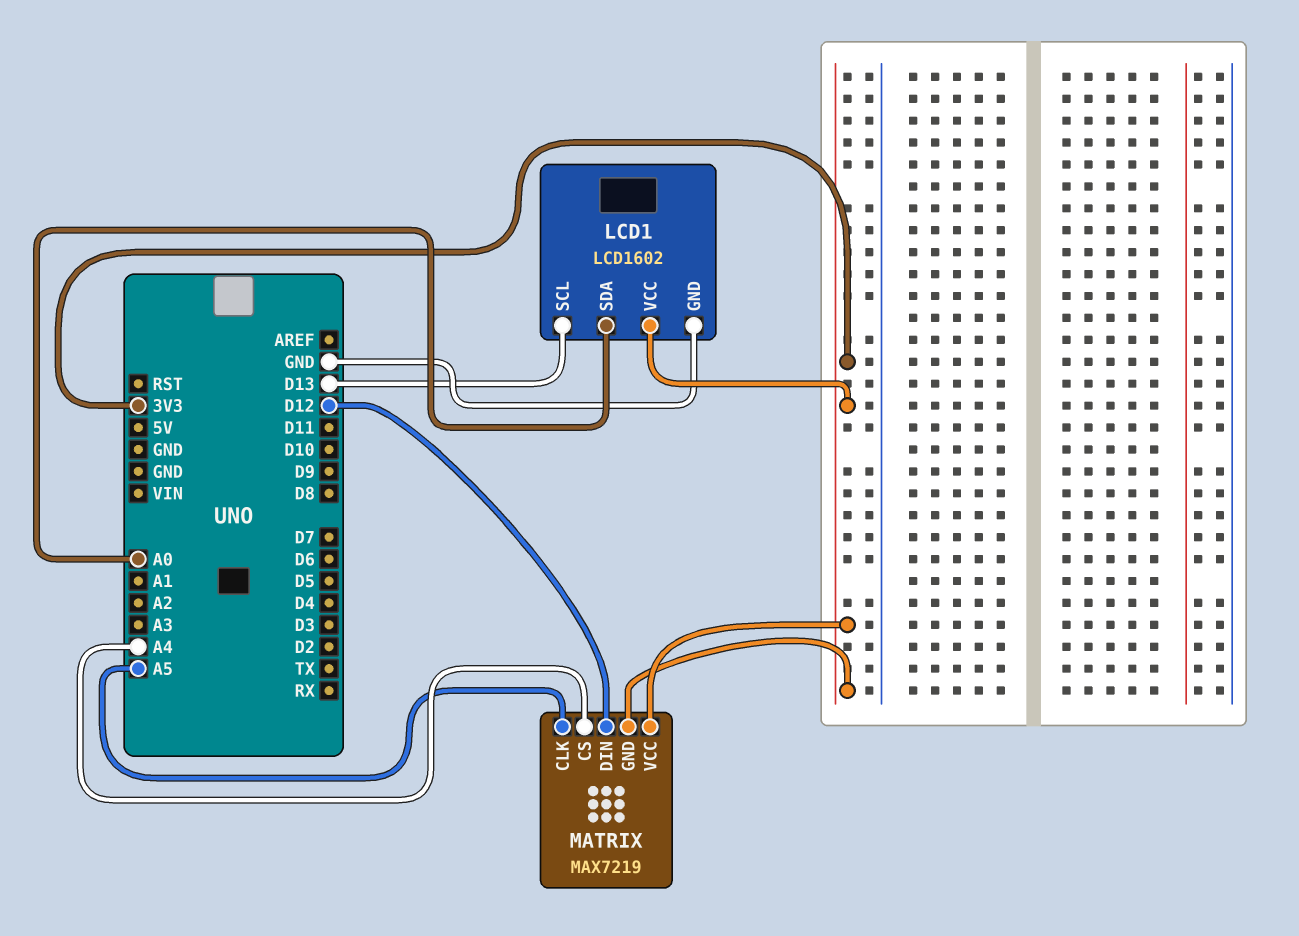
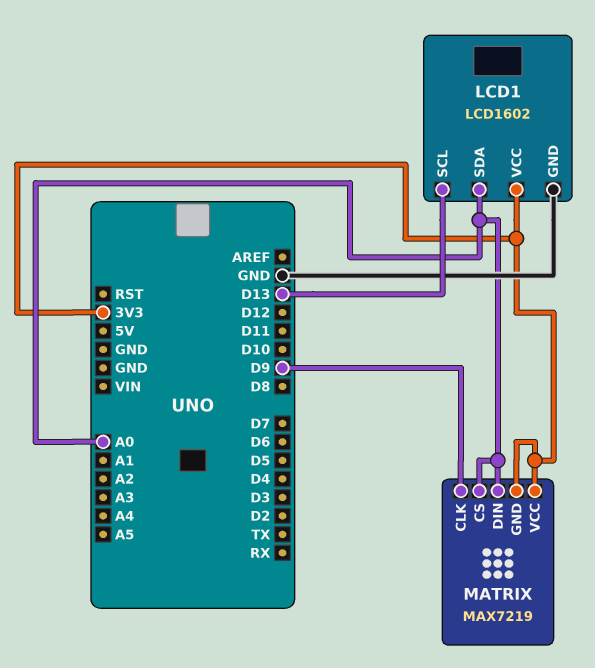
MATRIX pin CLK: A5 -> D9
MATRIX pin CS: A4 -> A0
MATRIX pin DIN: D12 -> A0

